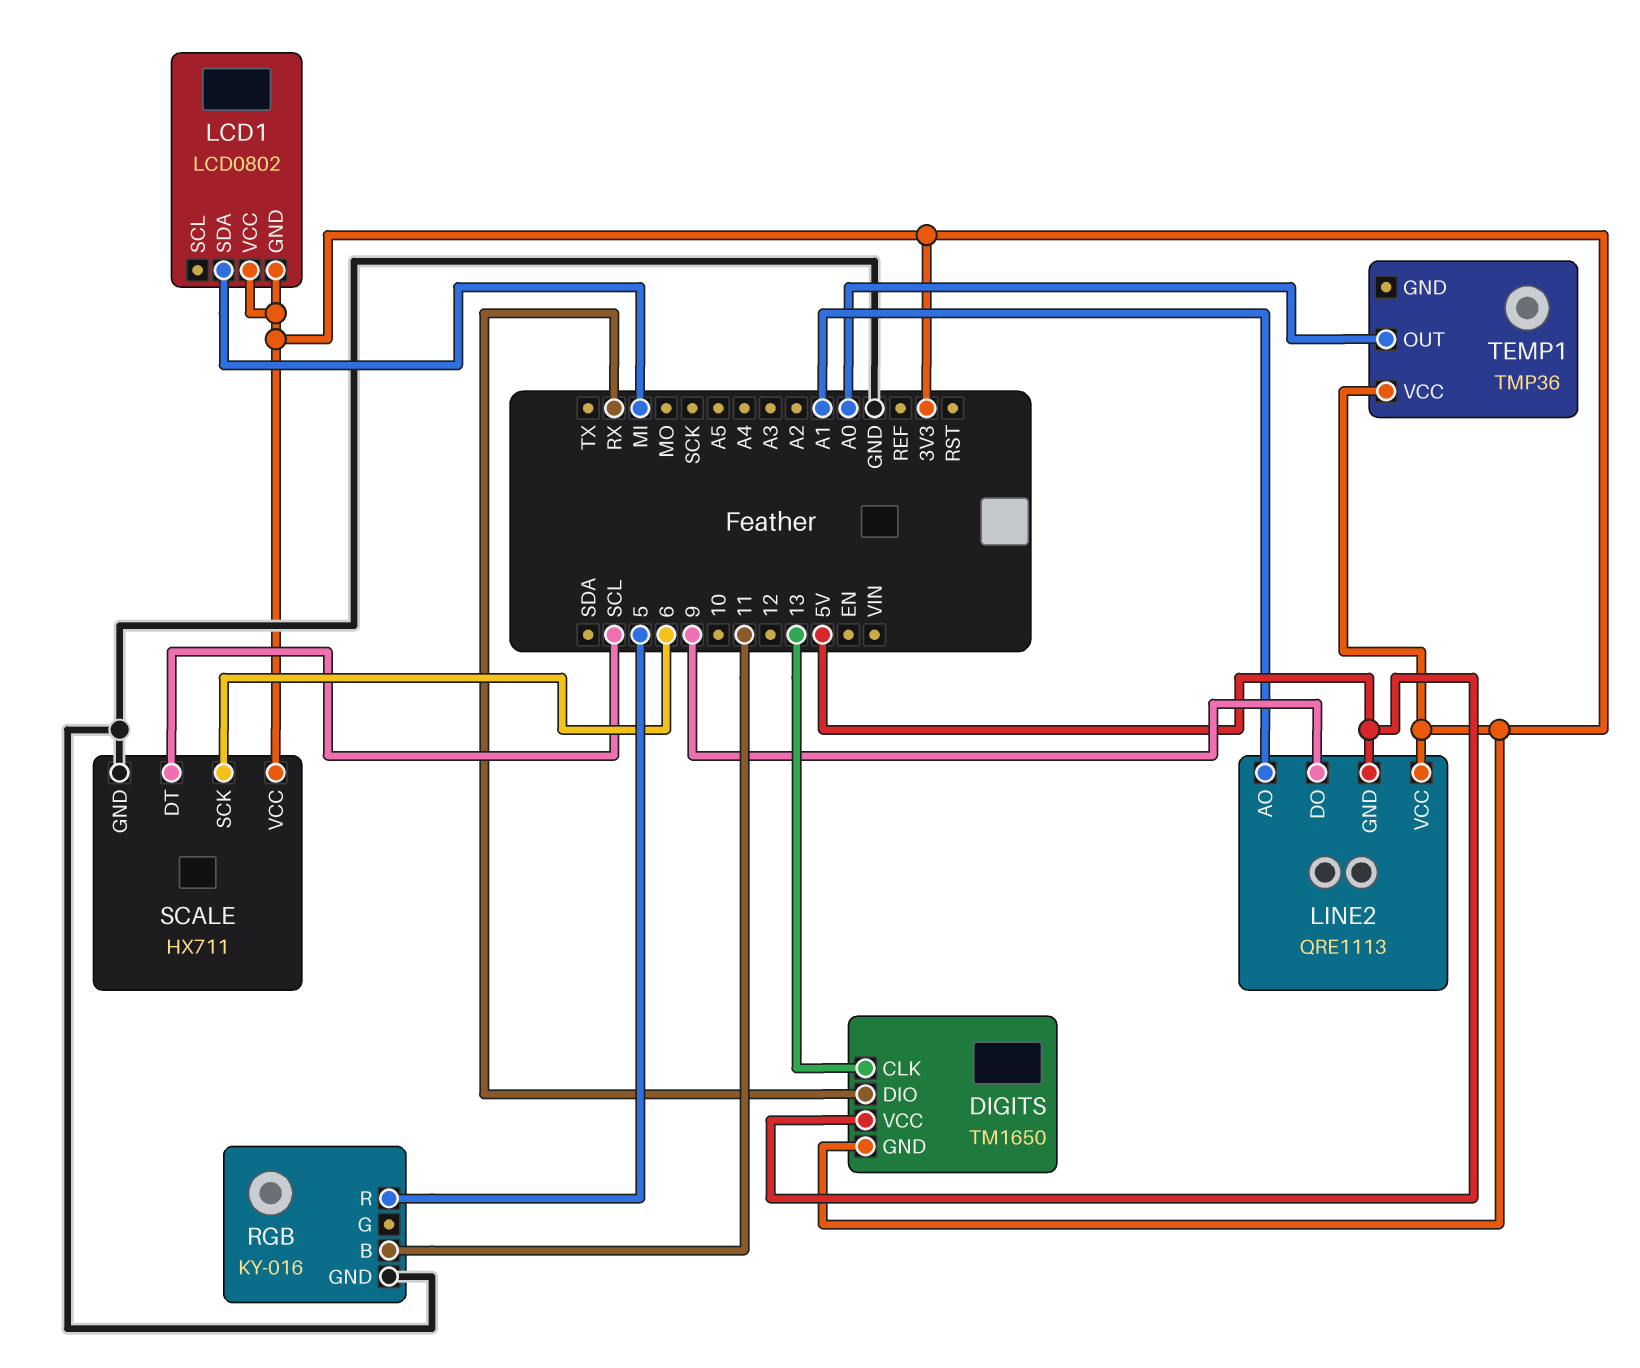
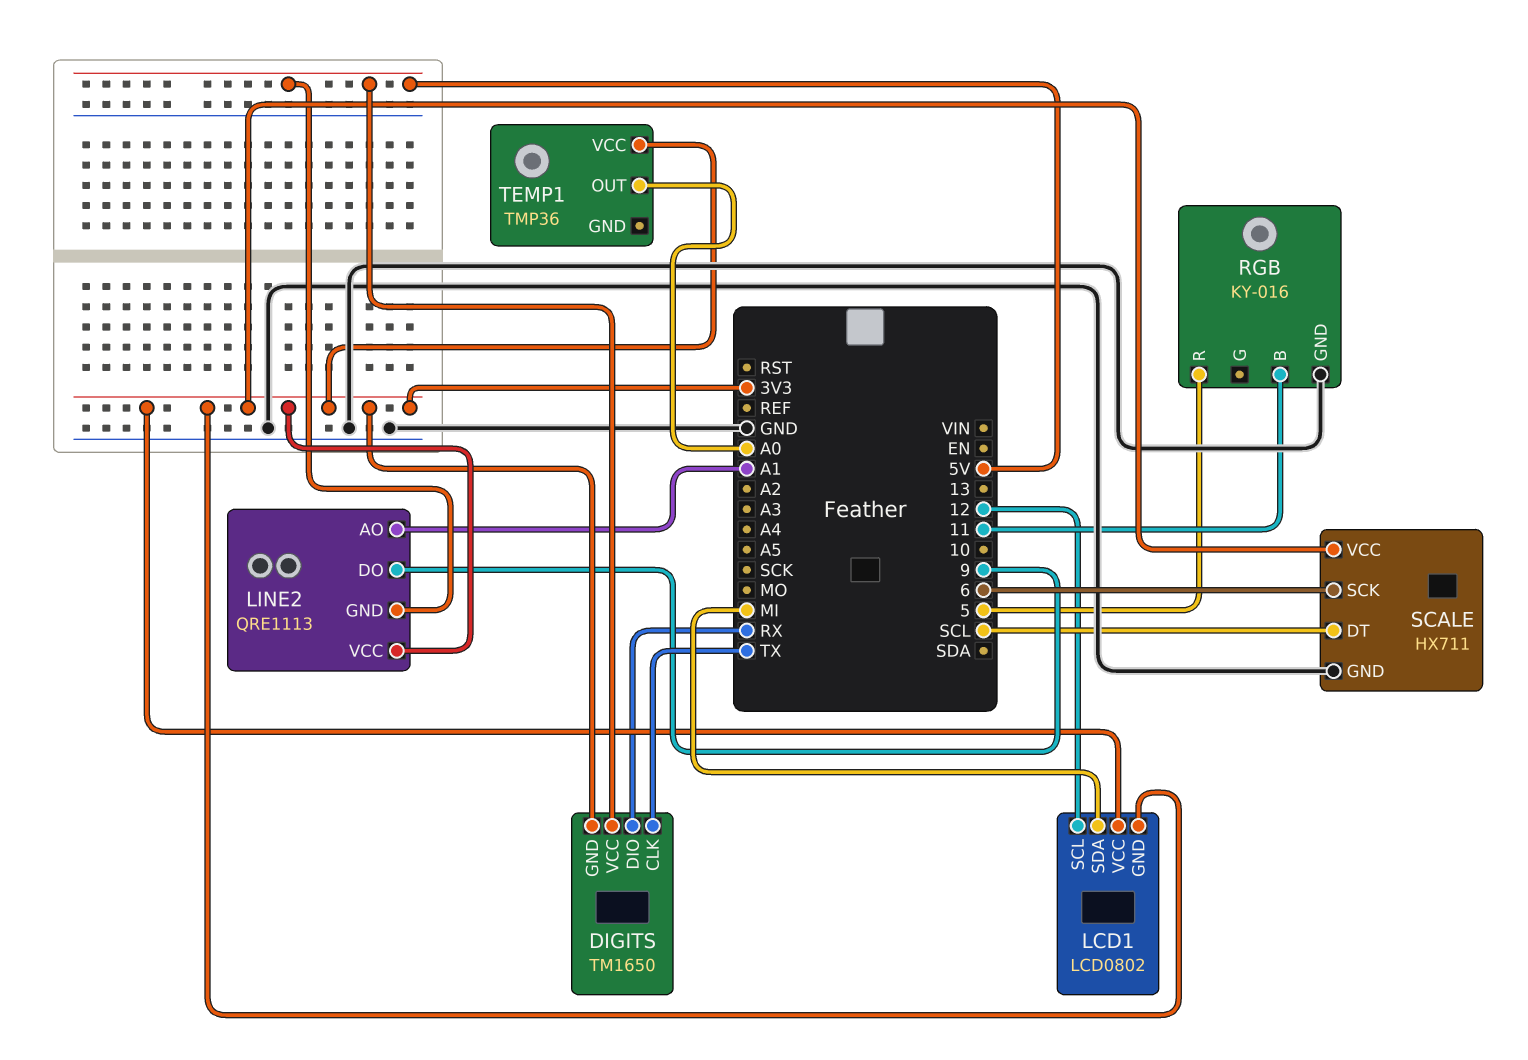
DIGITS pin CLK: 13 -> TX
LCD1 pin SCL: none -> 12

